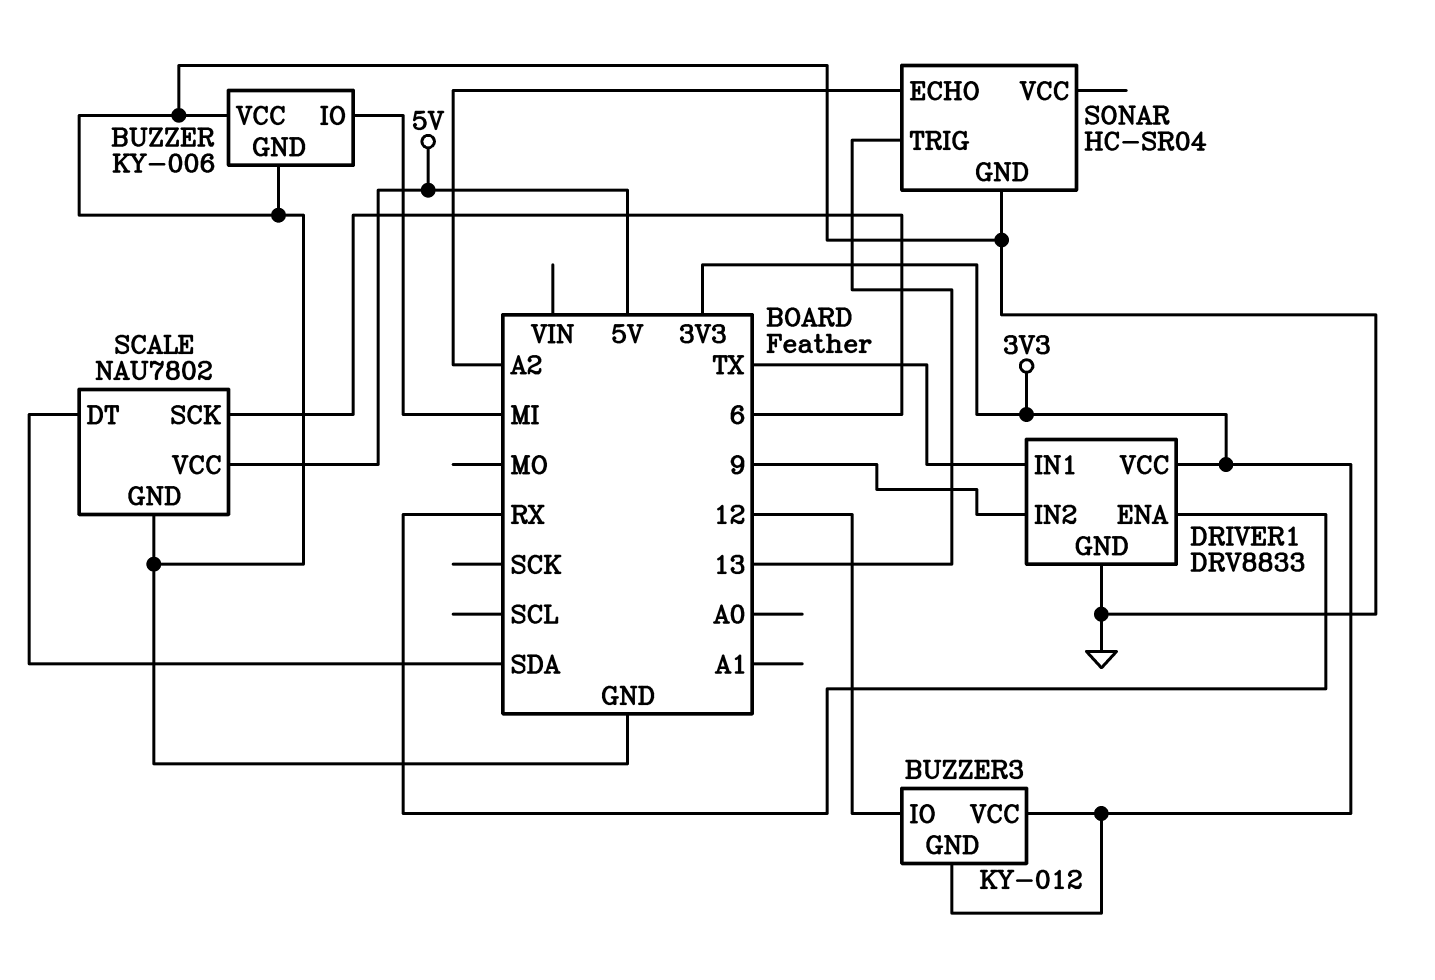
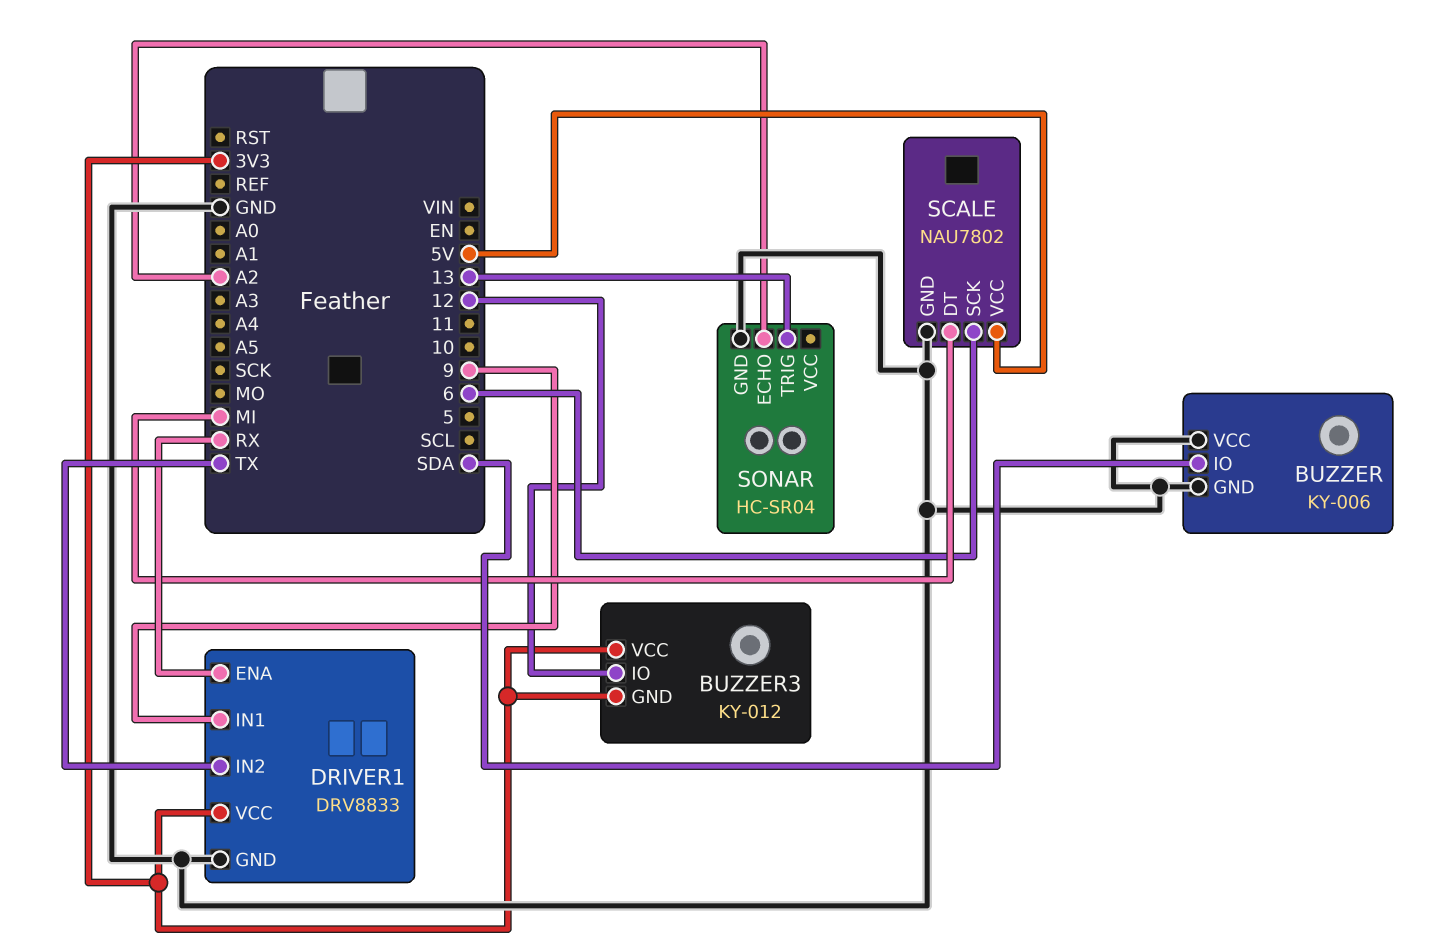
BUZZER pin IO: MI -> SDA
DRIVER1 pin IN1: TX -> 9
DRIVER1 pin IN2: 9 -> TX
SCALE pin DT: SDA -> MI

